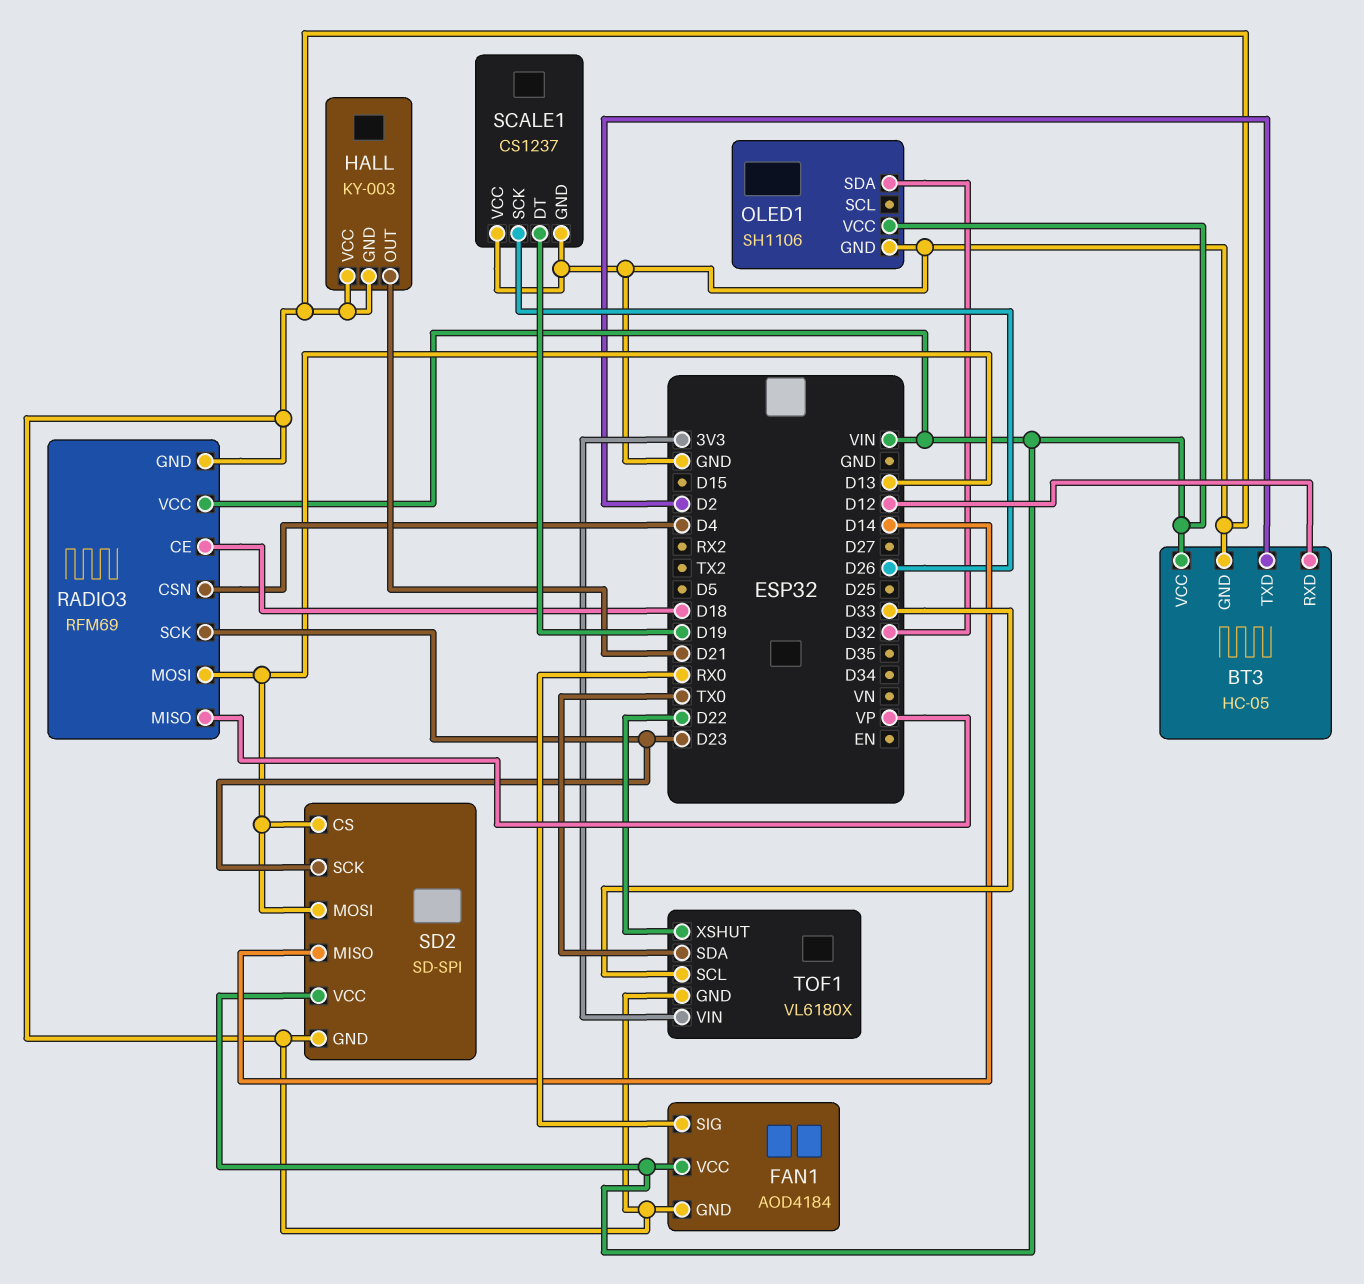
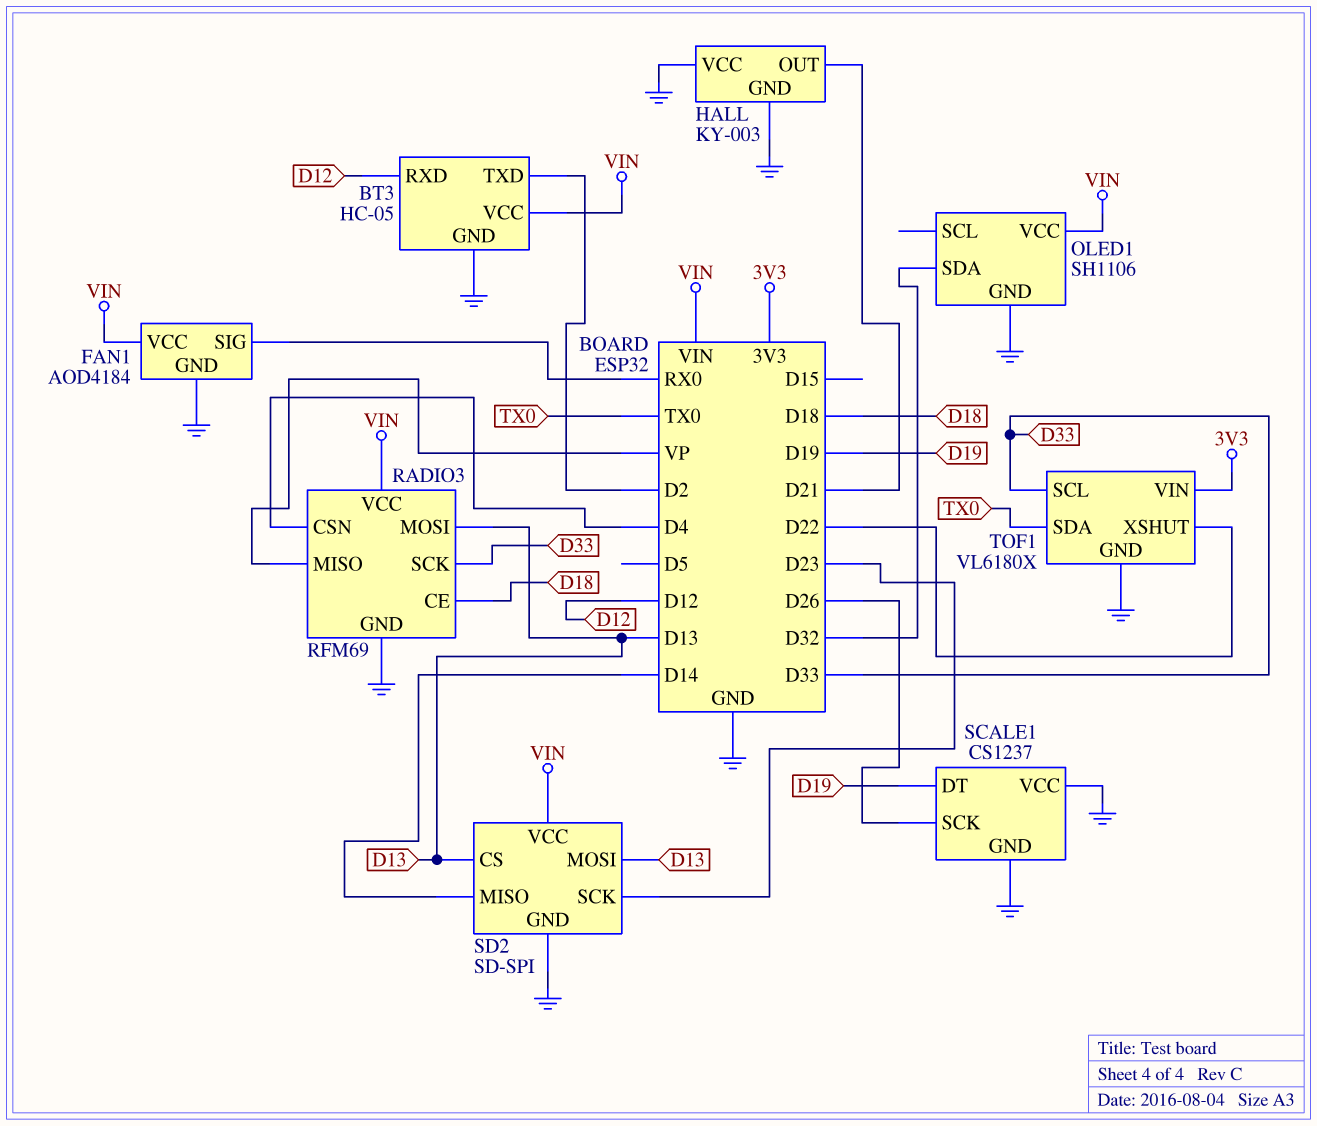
RADIO3 pin SCK: D23 -> D33

